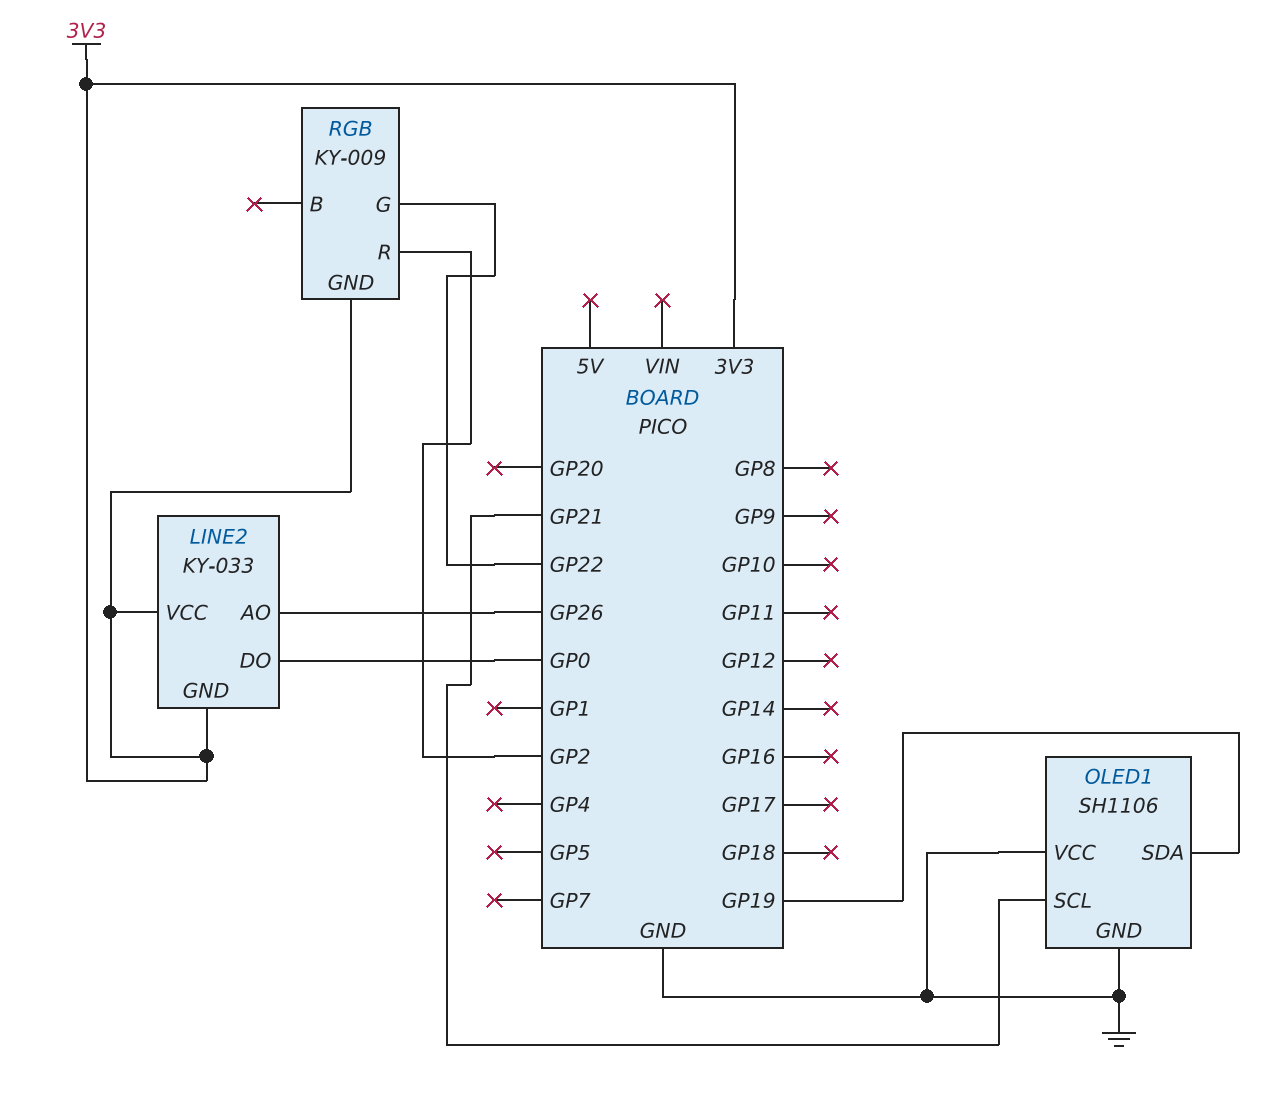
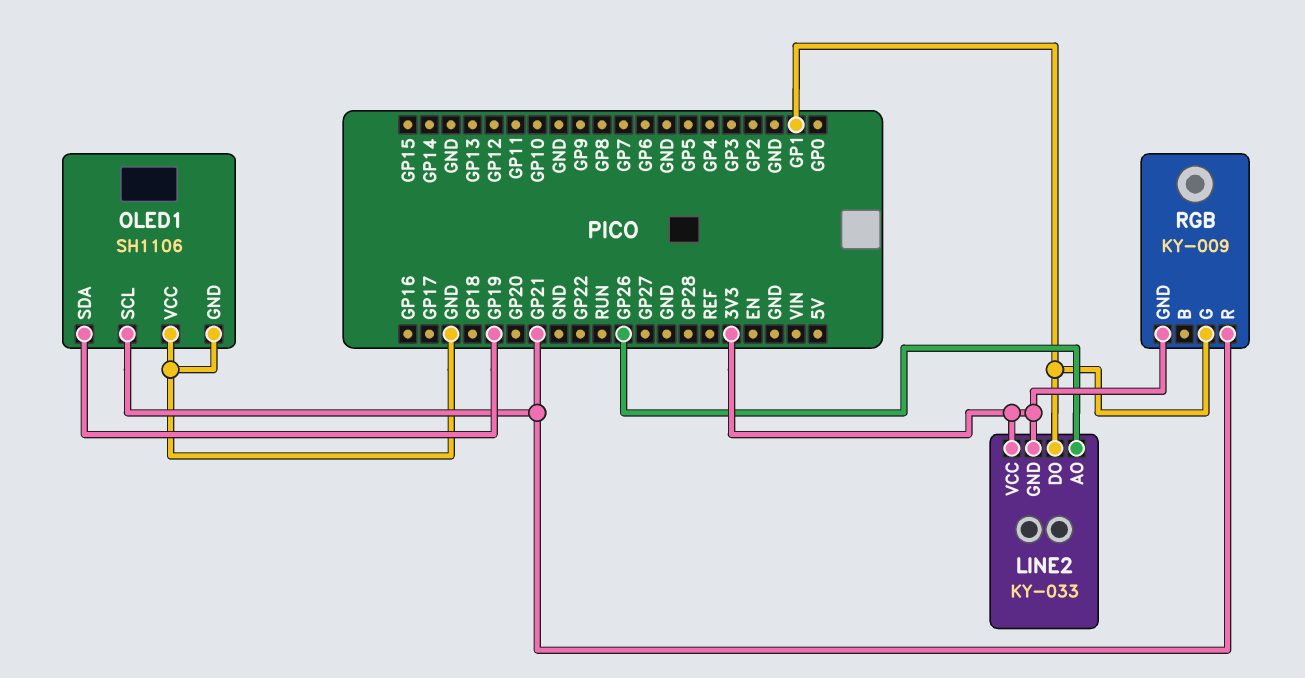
LINE2 pin DO: GP0 -> GP1
RGB pin G: GP22 -> GP1
RGB pin R: GP2 -> GP21

